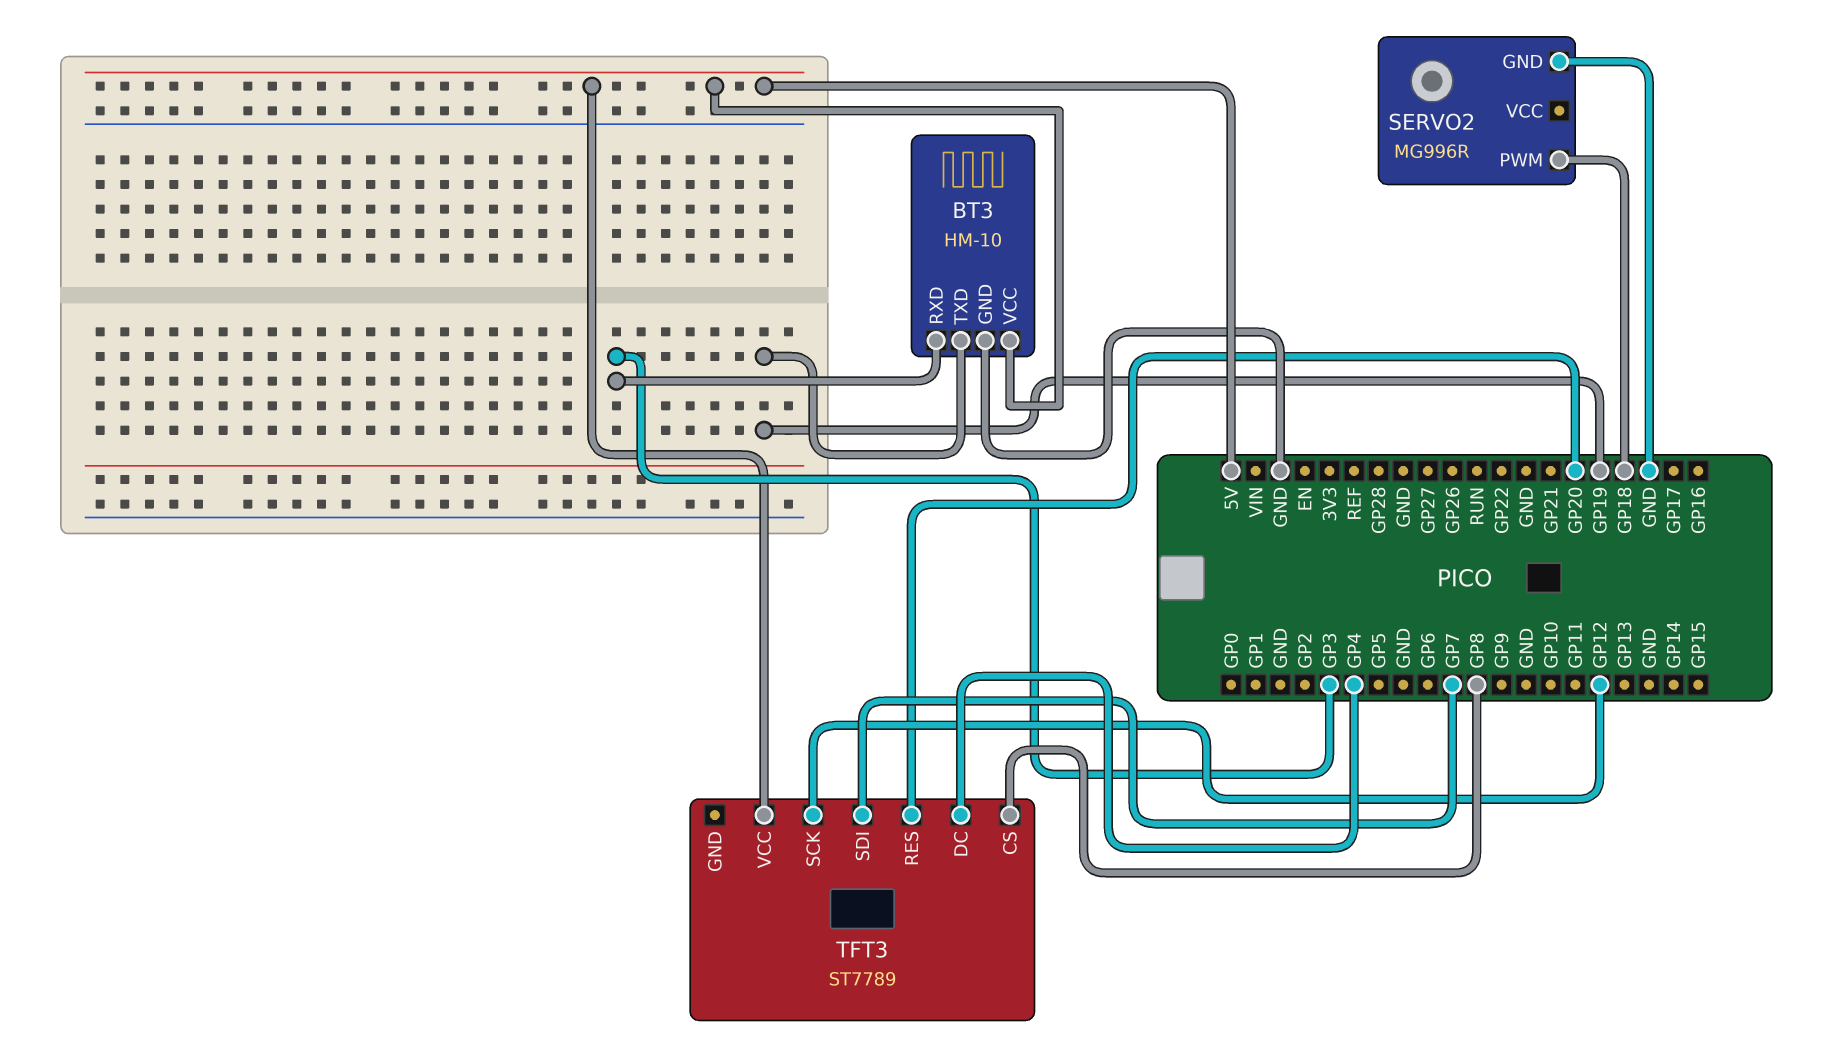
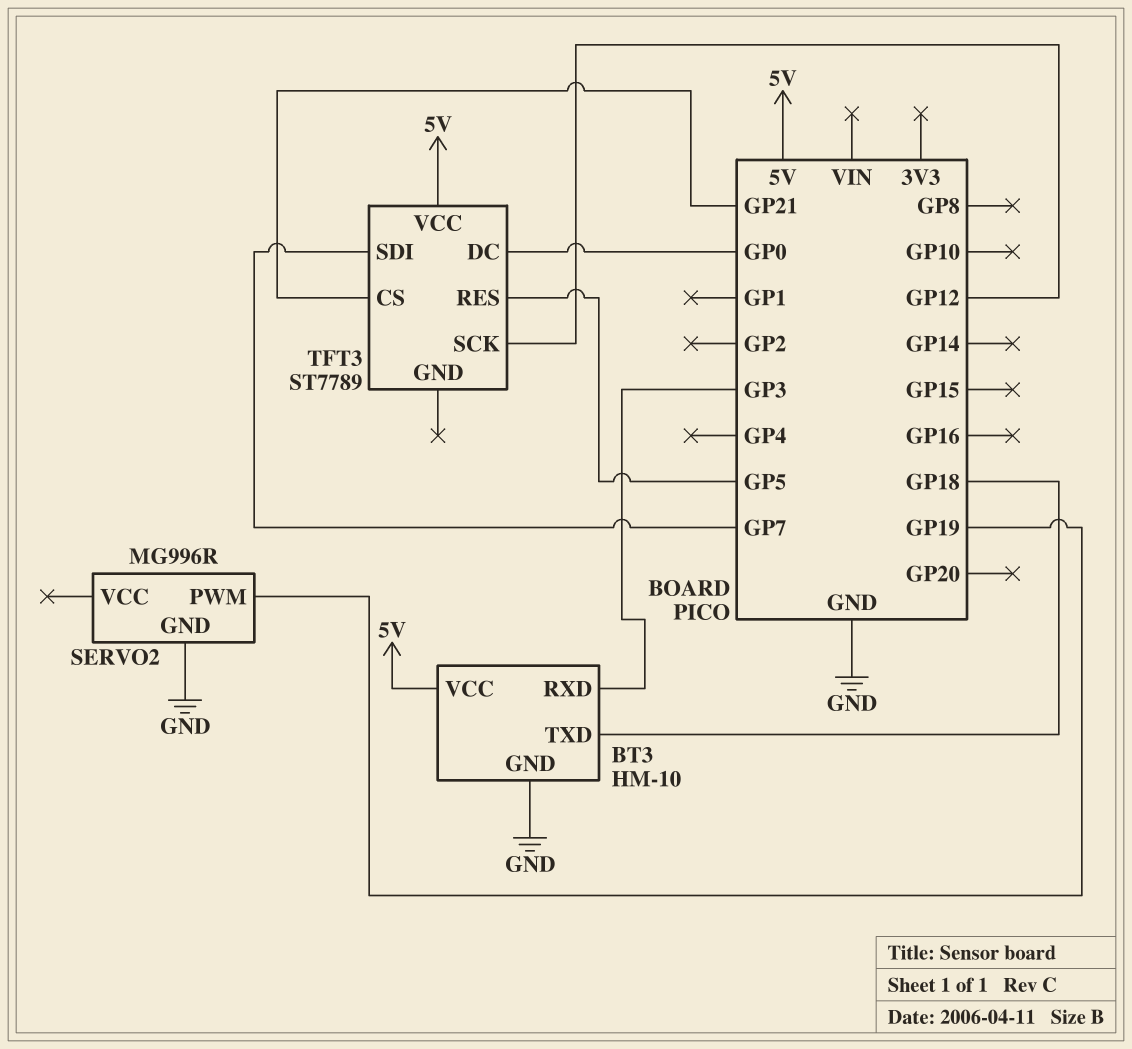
BT3 pin TXD: GP19 -> GP18
SERVO2 pin PWM: GP18 -> GP19
TFT3 pin CS: GP8 -> GP21
TFT3 pin DC: GP4 -> GP0
TFT3 pin RES: GP20 -> GP5

